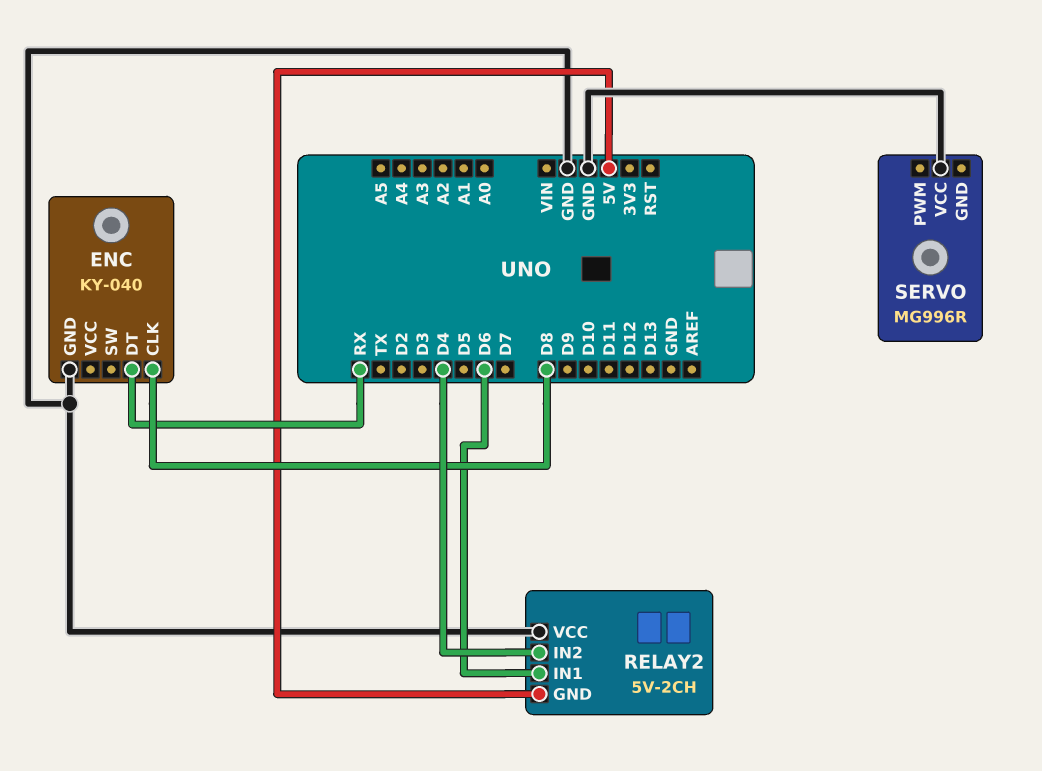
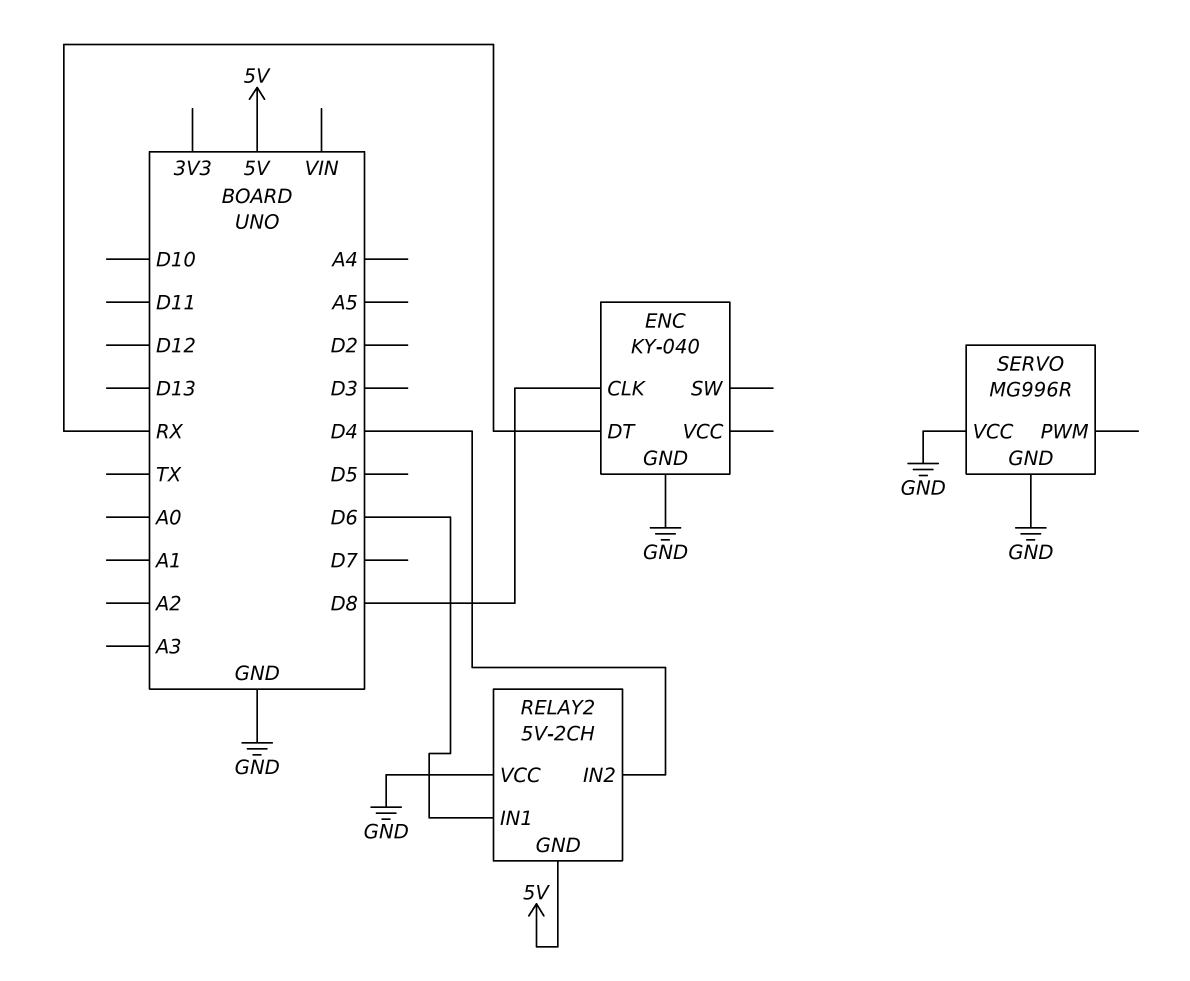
SERVO pin GND: none -> GND

